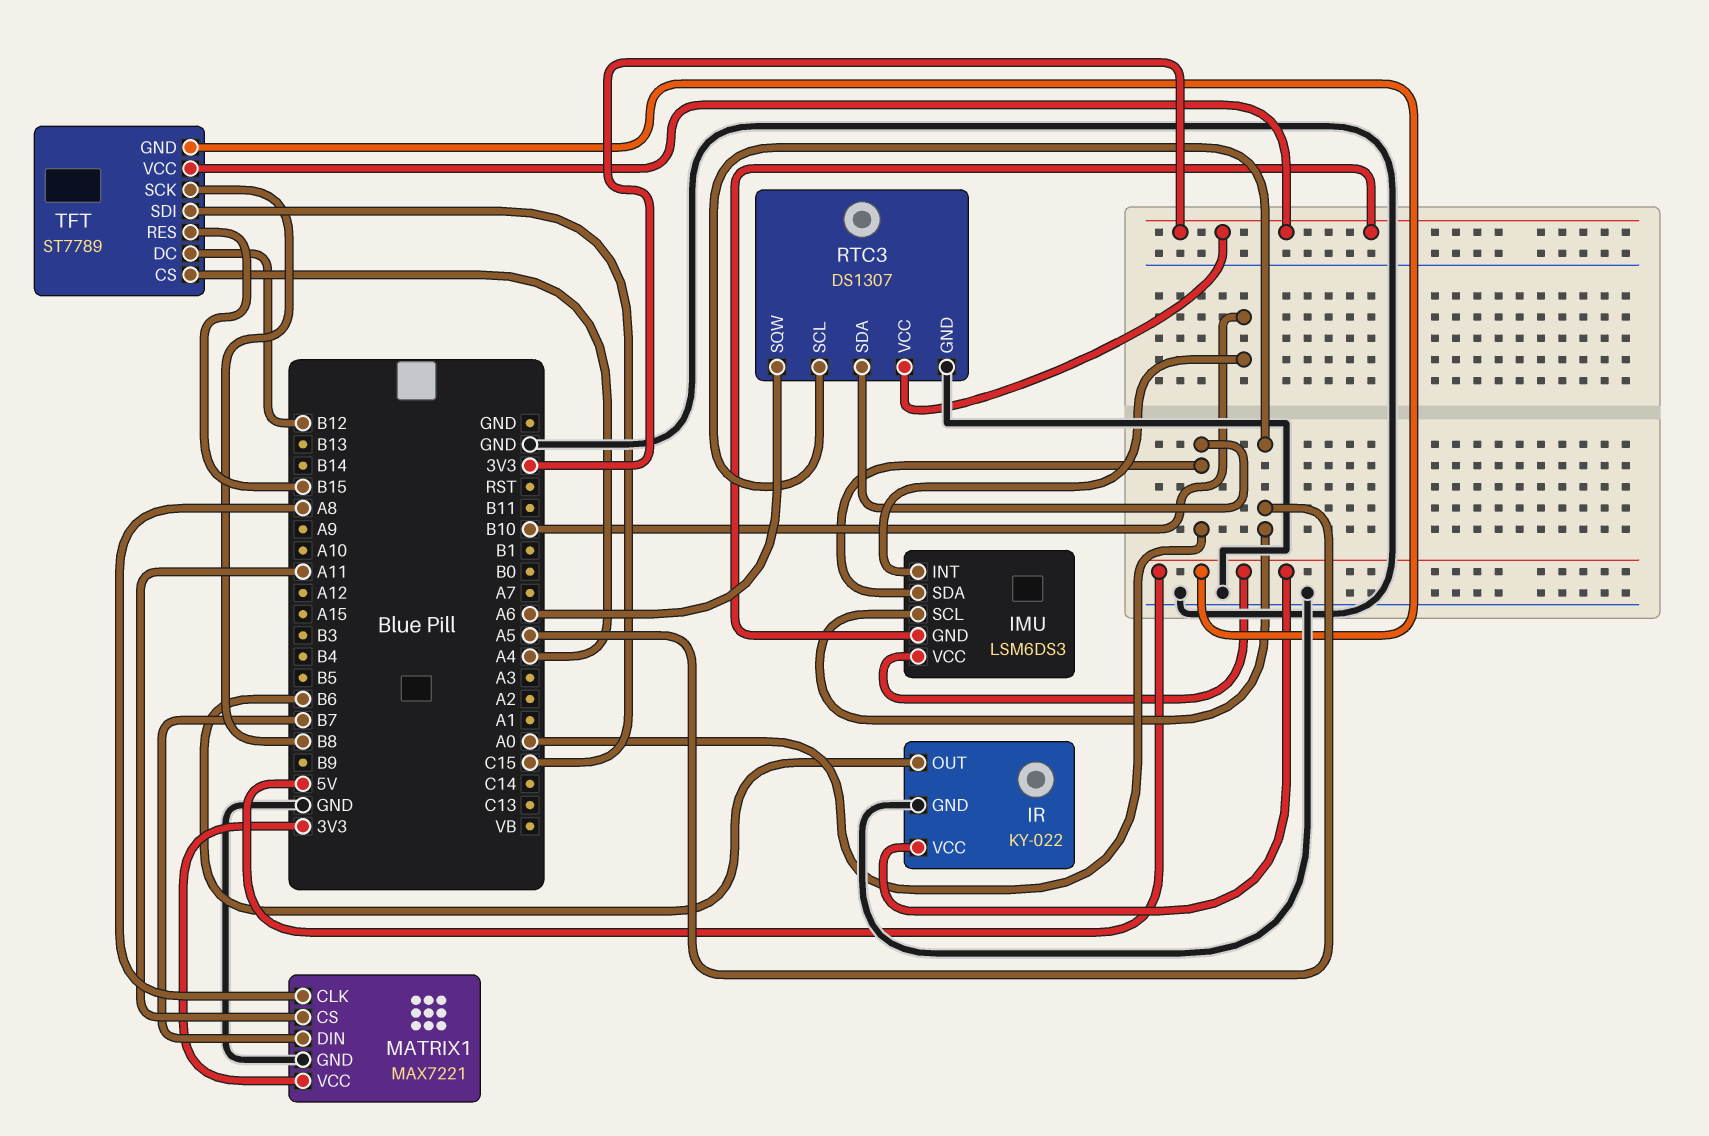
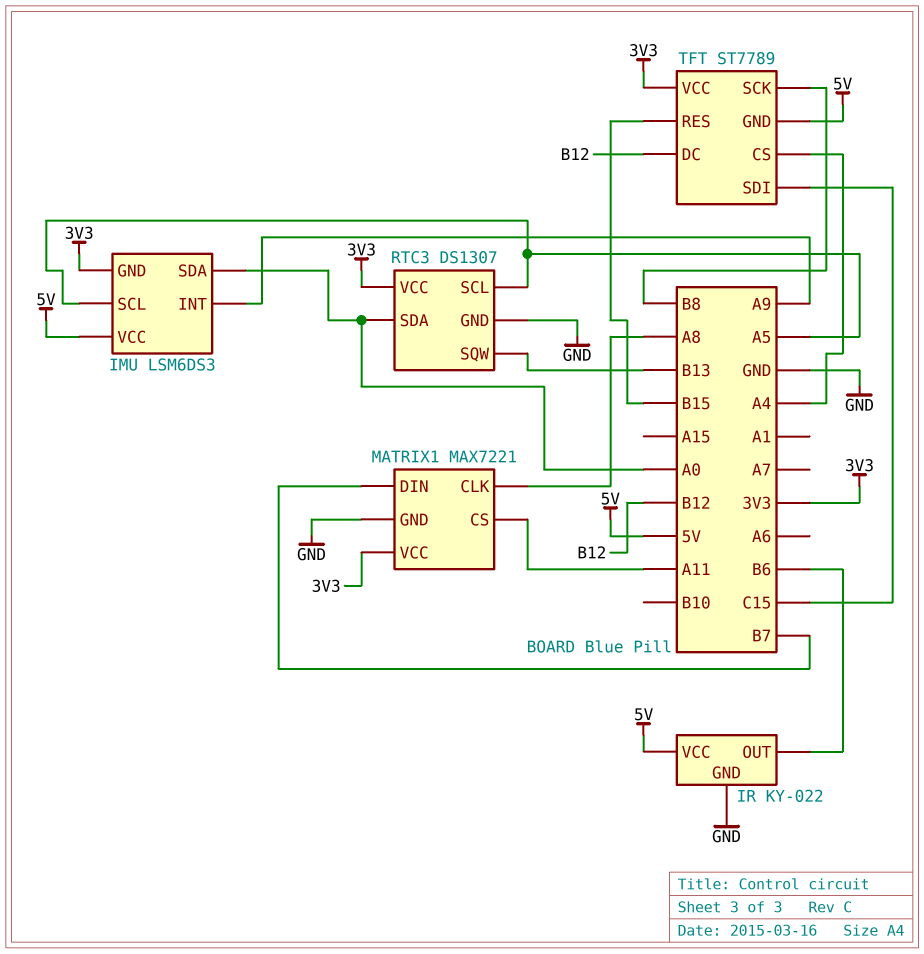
IMU pin INT: B10 -> A9
RTC3 pin SQW: A6 -> B13

